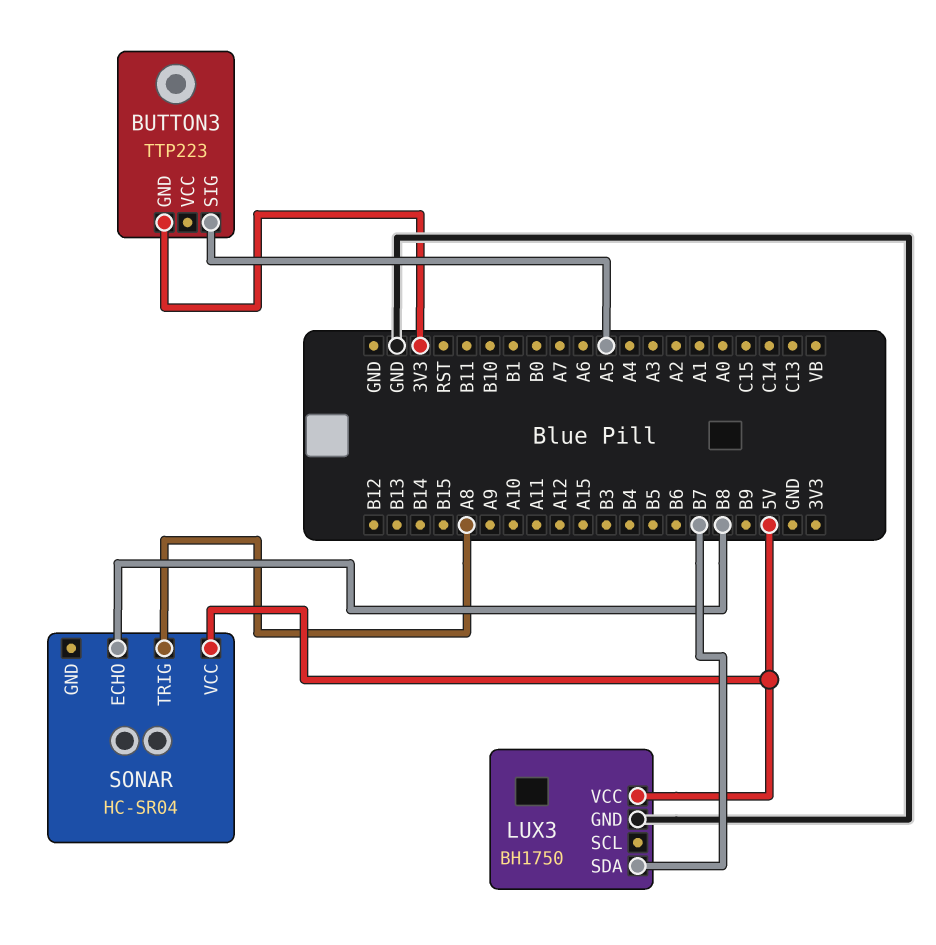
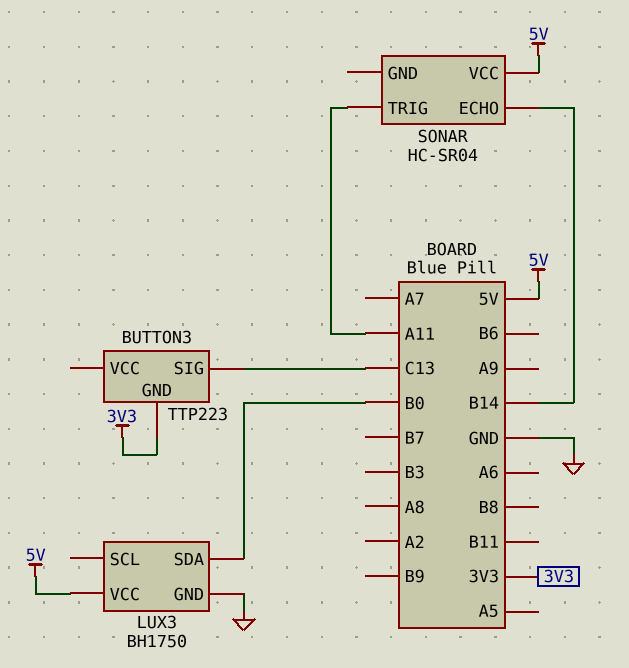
BUTTON3 pin SIG: A5 -> C13
LUX3 pin SDA: B7 -> B0
SONAR pin ECHO: B8 -> B14
SONAR pin TRIG: A8 -> A11

